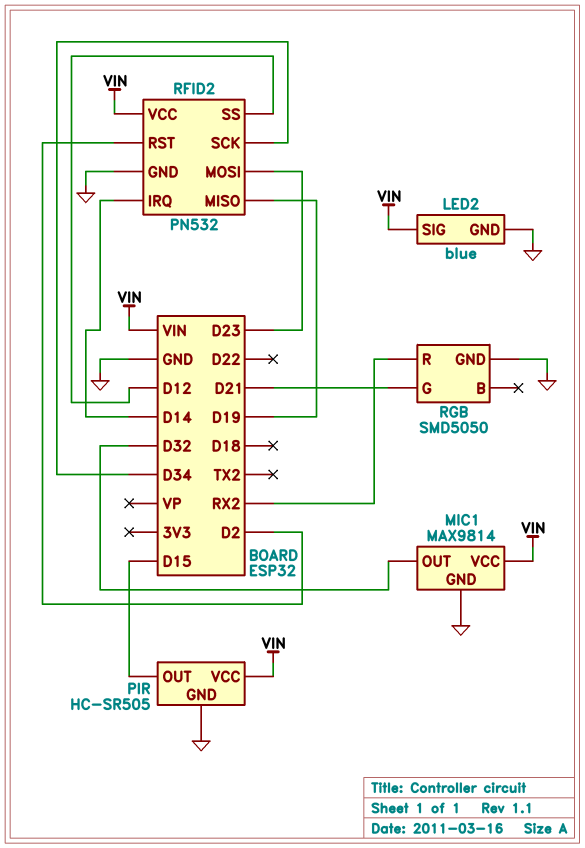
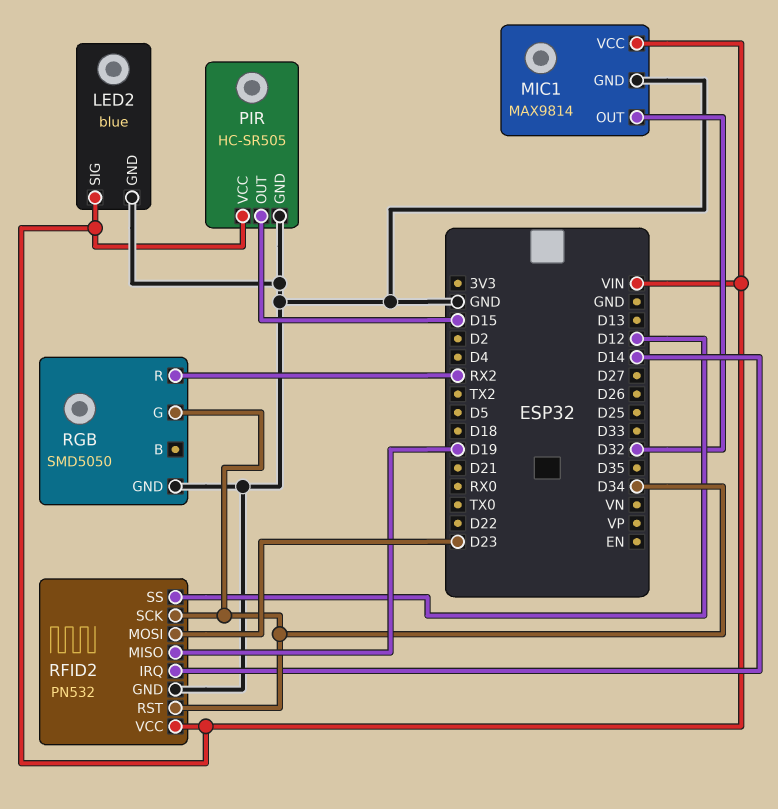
RFID2 pin RST: D2 -> D34
RGB pin G: D21 -> D34

